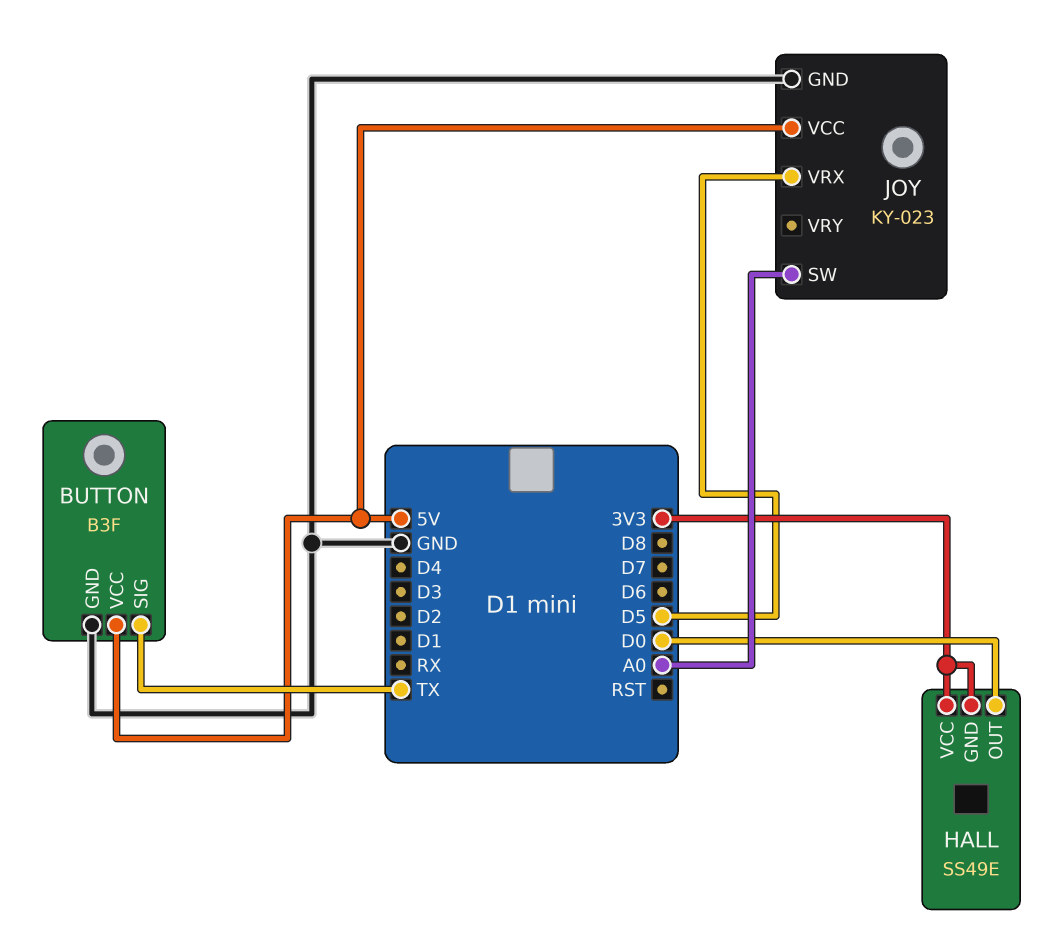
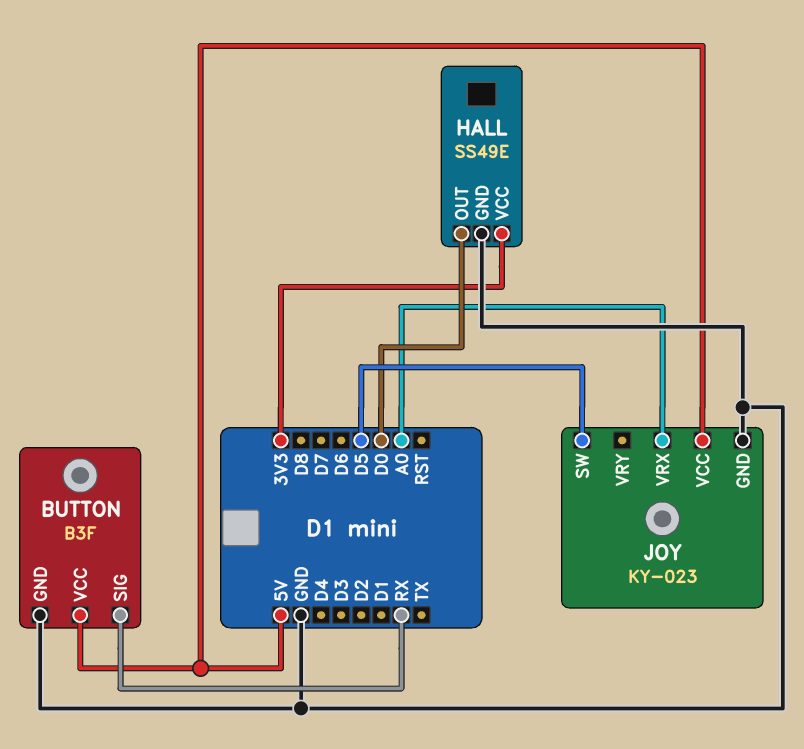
BUTTON pin SIG: TX -> RX
HALL pin GND: 3V3 -> GND
JOY pin SW: A0 -> D5
JOY pin VRX: D5 -> A0

